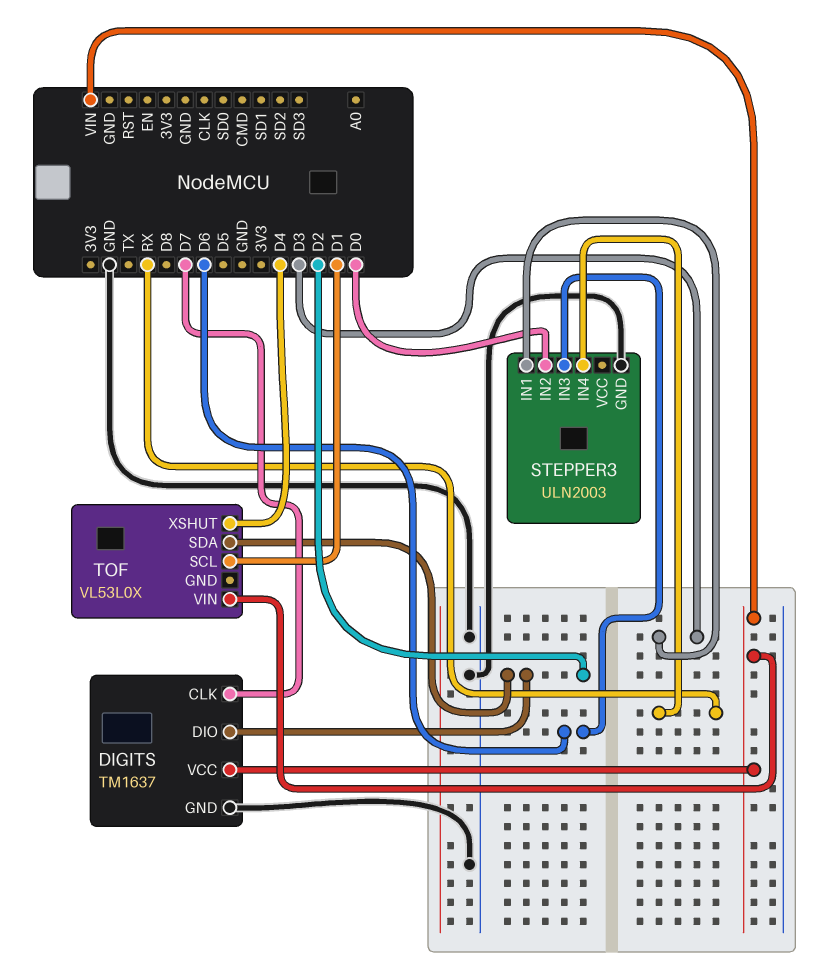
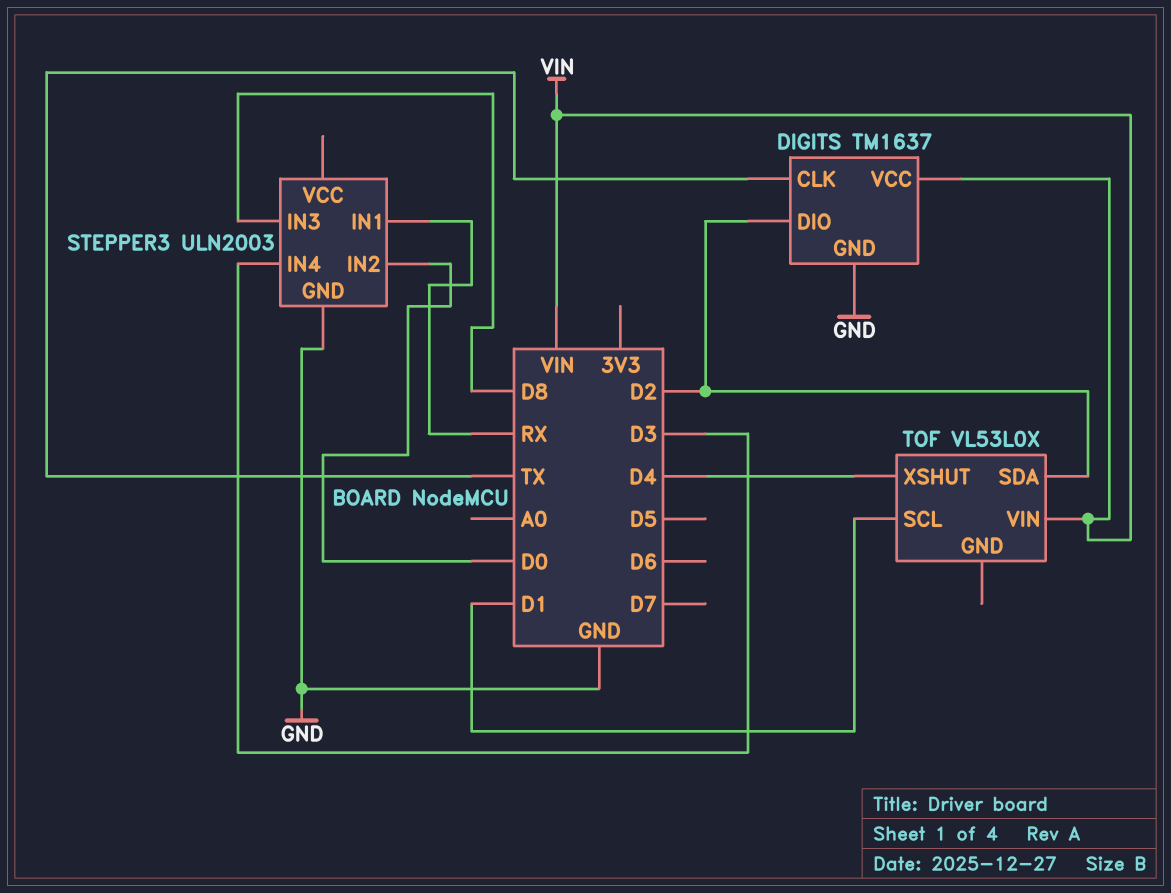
DIGITS pin CLK: D7 -> TX
STEPPER3 pin IN1: D3 -> RX
STEPPER3 pin IN3: D6 -> D8
STEPPER3 pin IN4: RX -> D3

